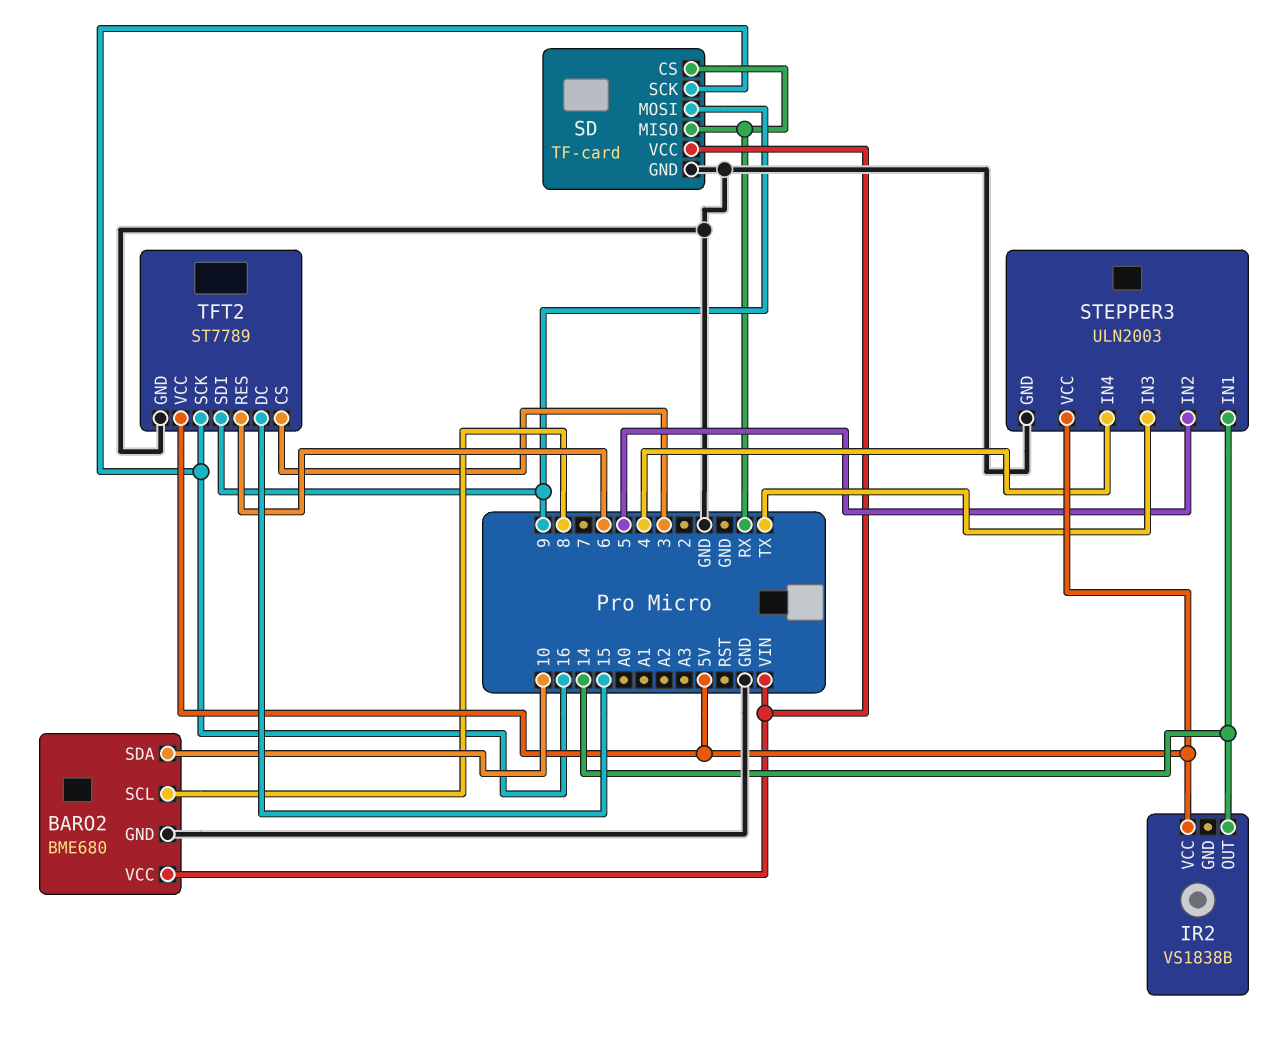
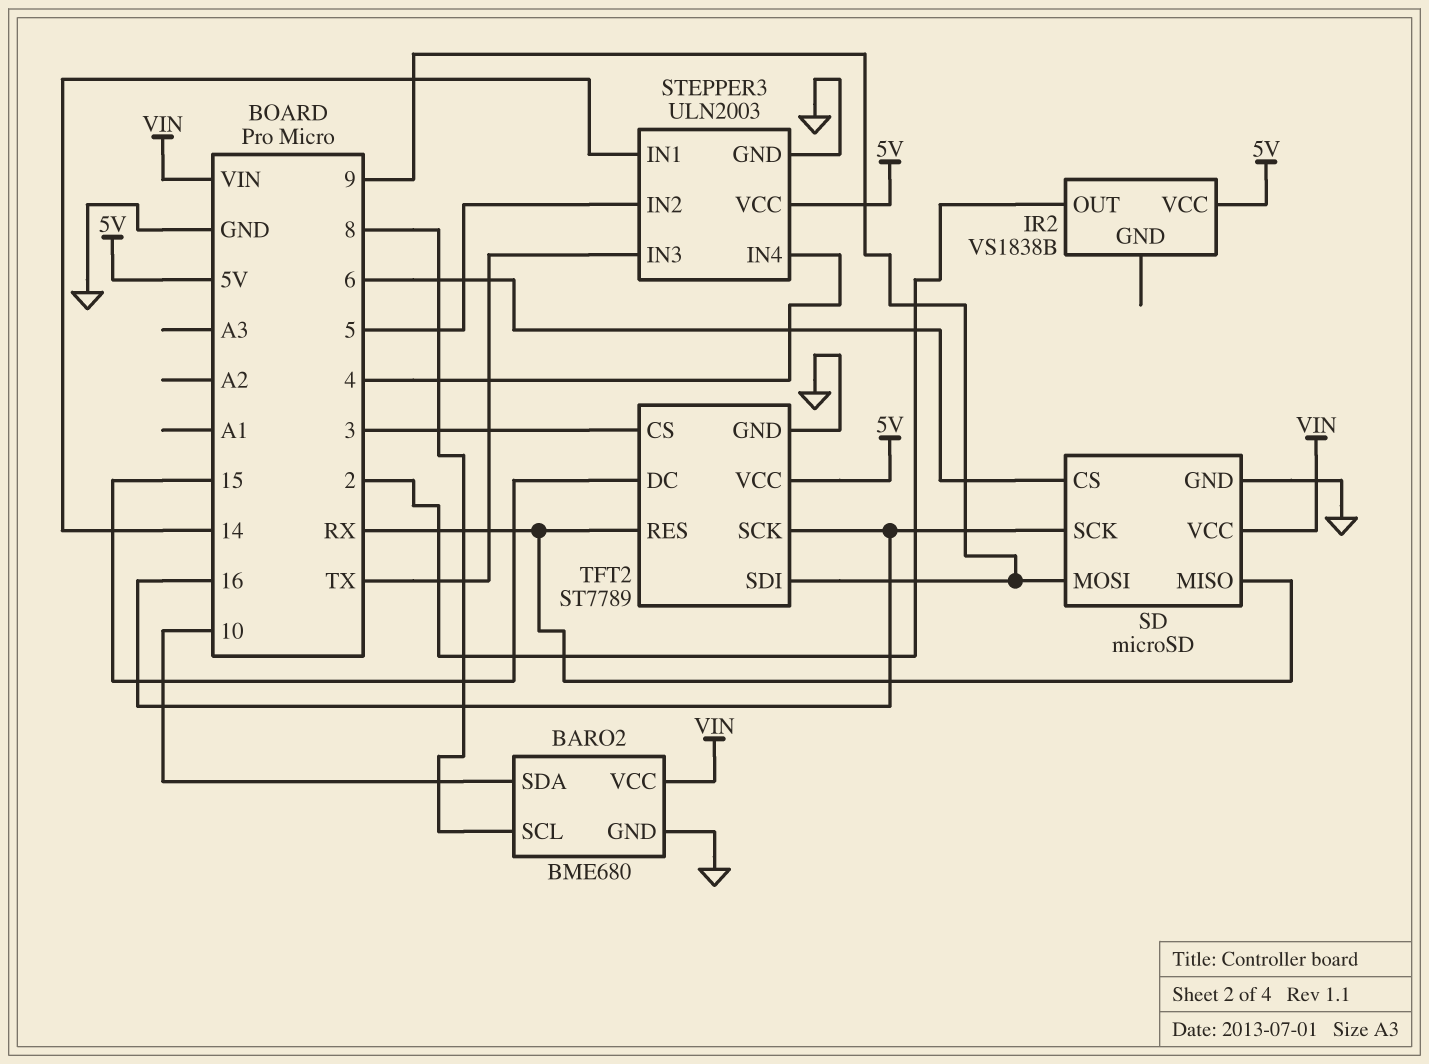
IR2 pin OUT: 14 -> 2
SD: TF-card -> microSD
SD pin CS: RX -> 6
TFT2 pin RES: 6 -> RX

